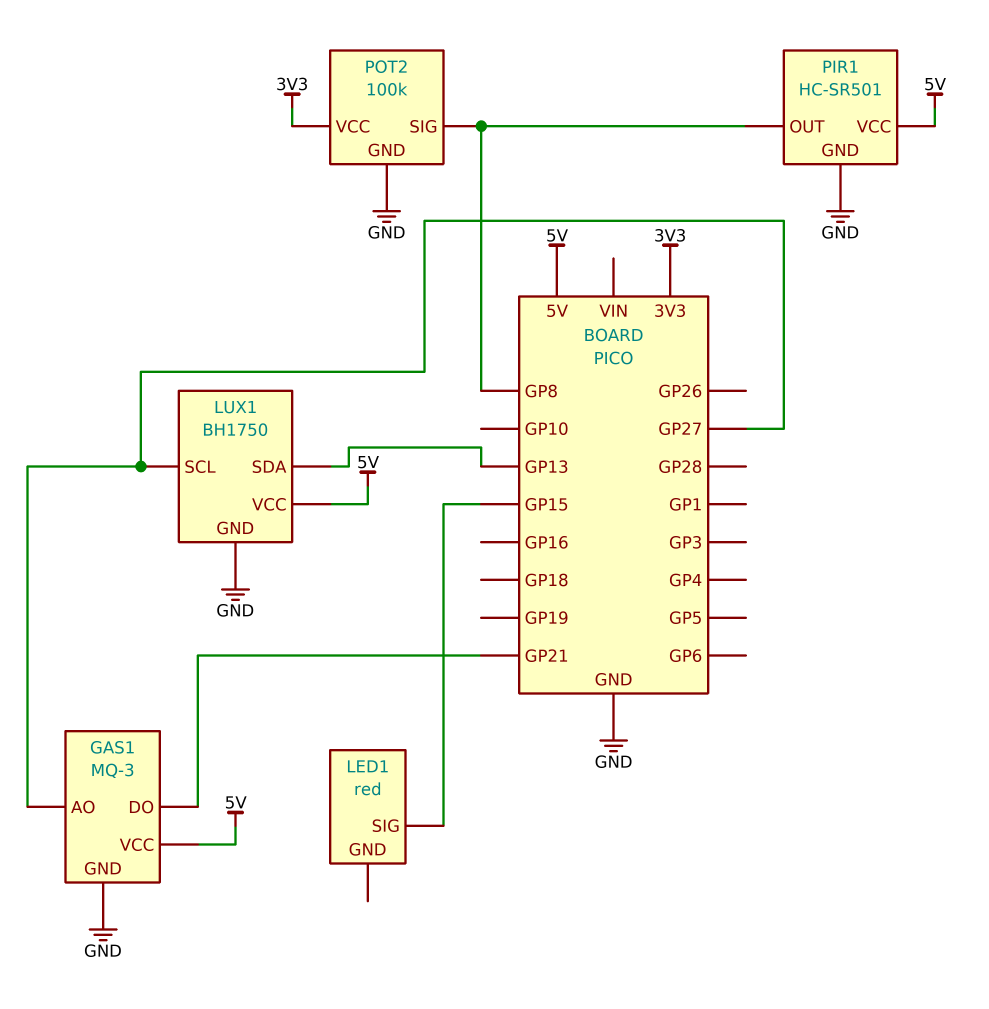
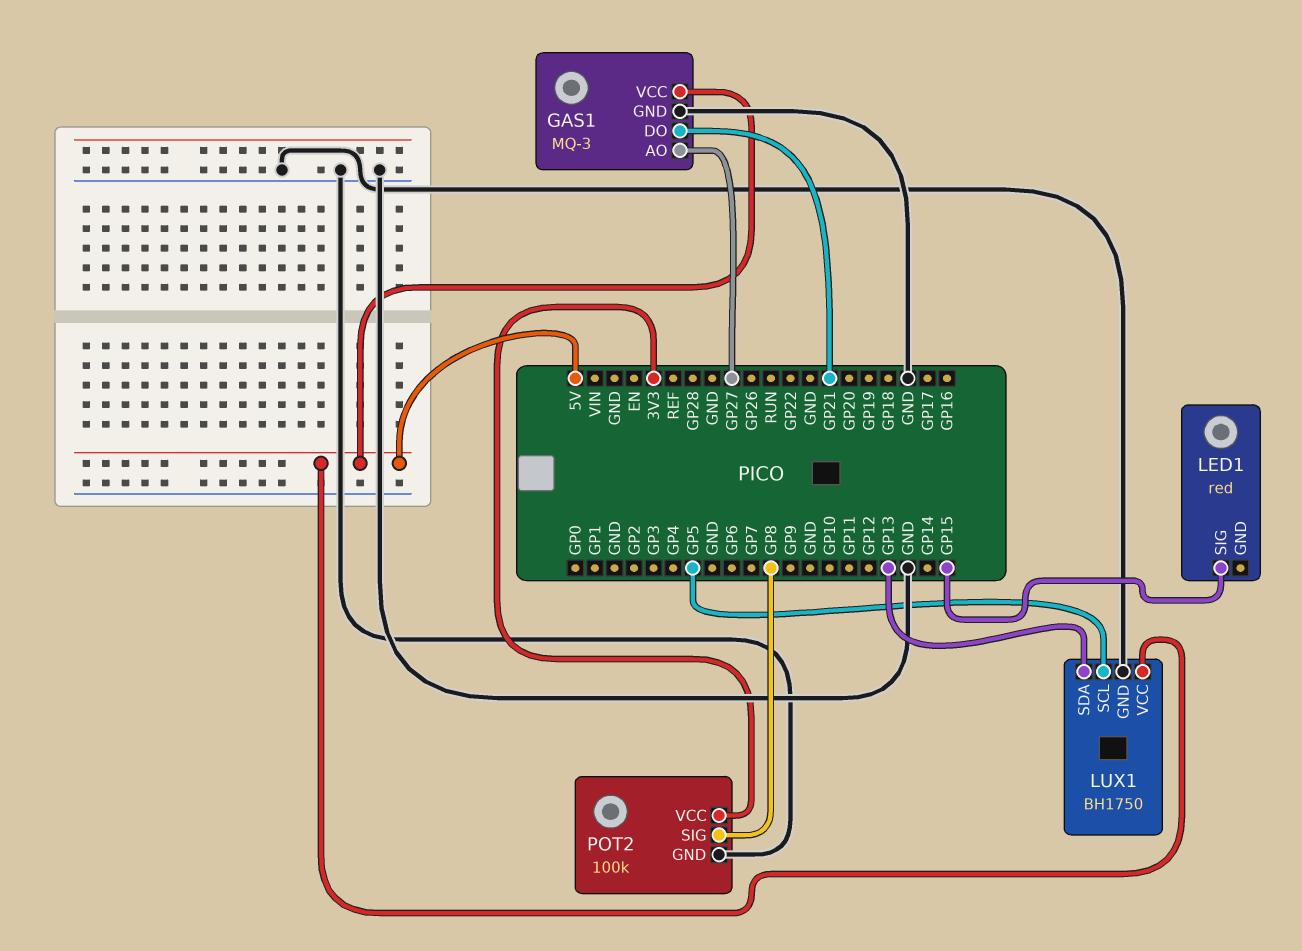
LUX1 pin SCL: GP27 -> GP5
PIR1: HC-SR501 -> none
PIR1 pin GND: GND -> none
PIR1 pin OUT: GP8 -> none
PIR1 pin VCC: 5V -> none

